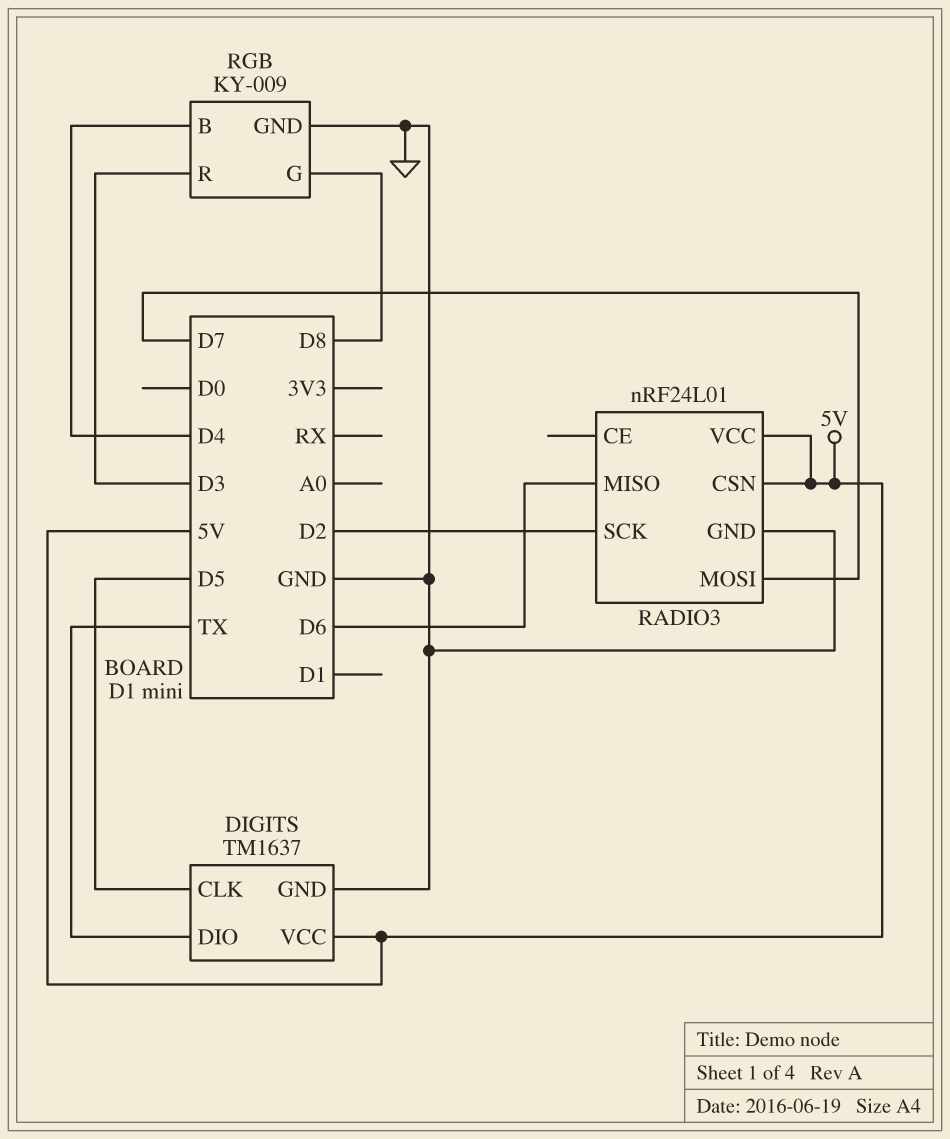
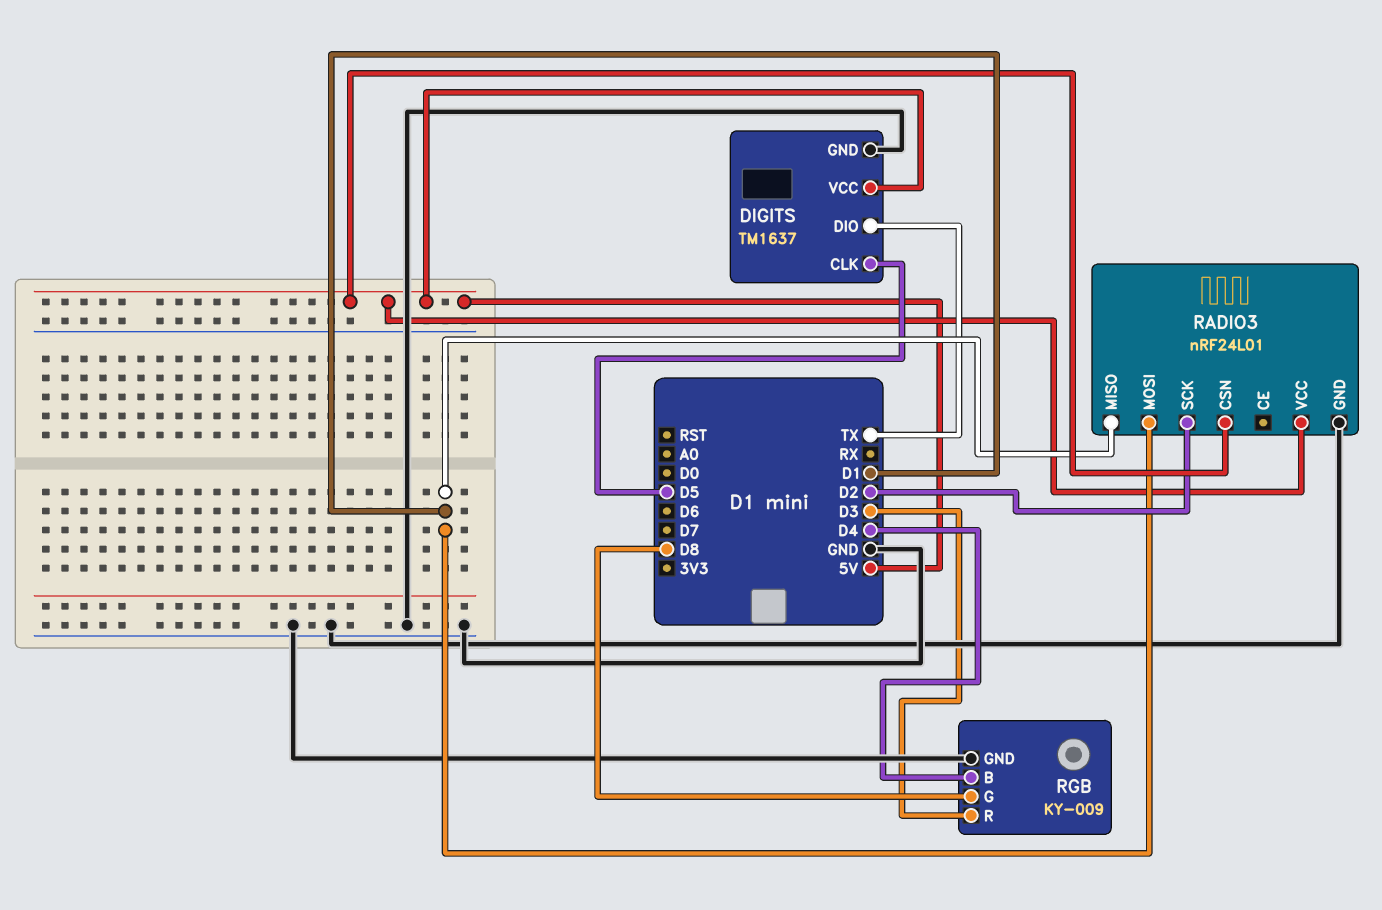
RADIO3 pin MISO: D6 -> D1
RADIO3 pin MOSI: D7 -> D1

